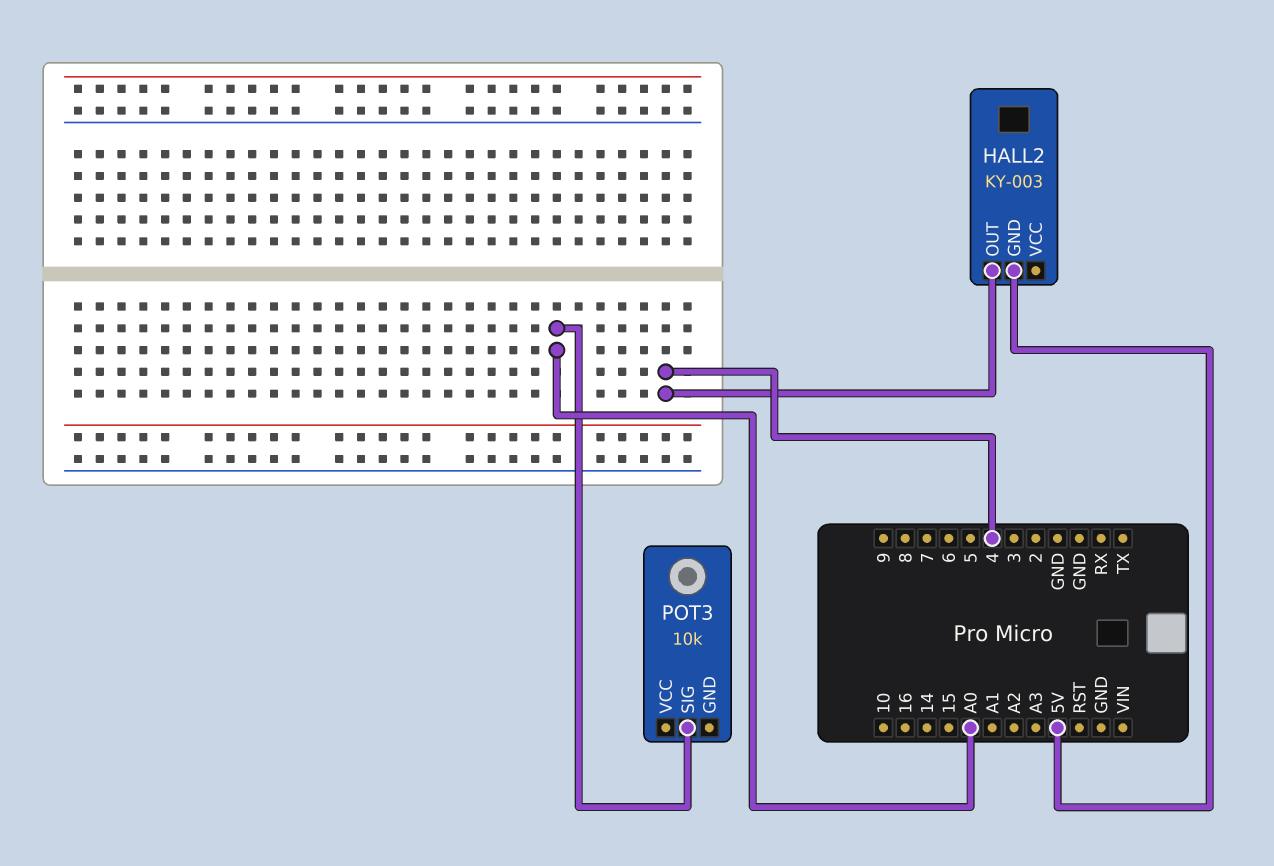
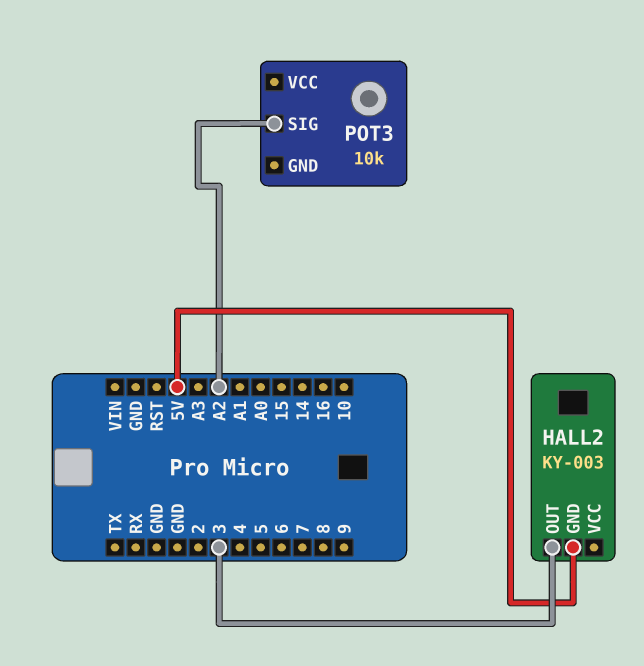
HALL2 pin OUT: 4 -> 3
POT3 pin SIG: A0 -> A2

